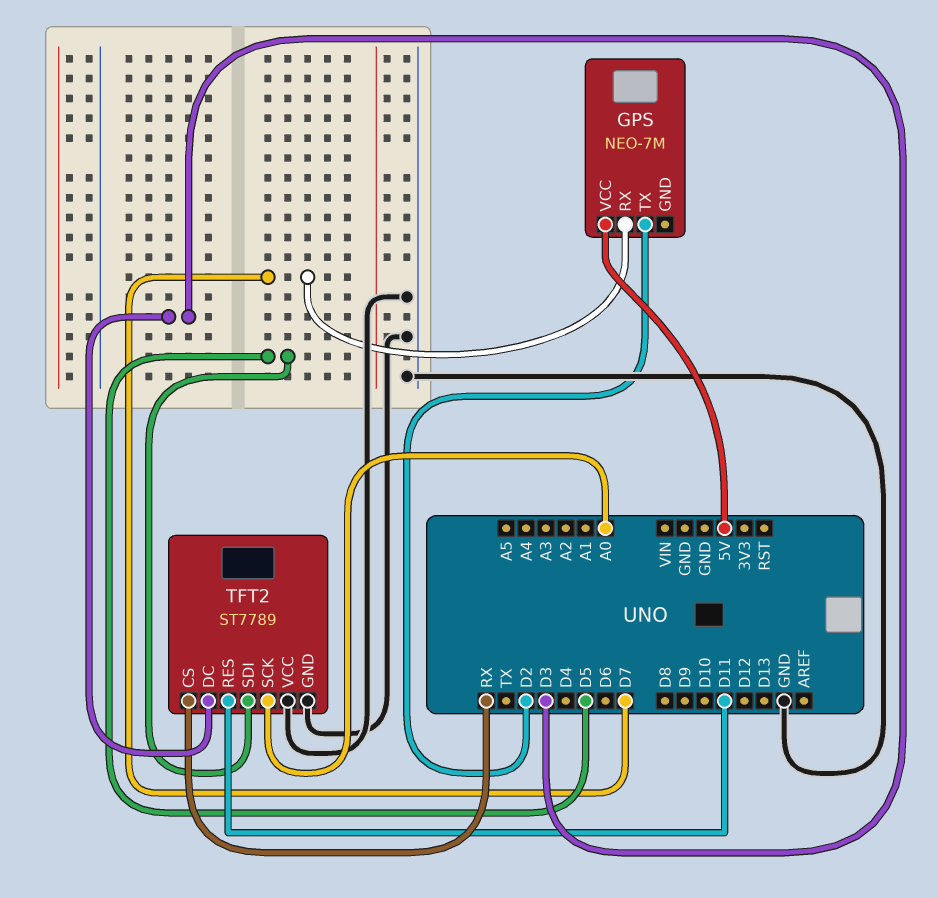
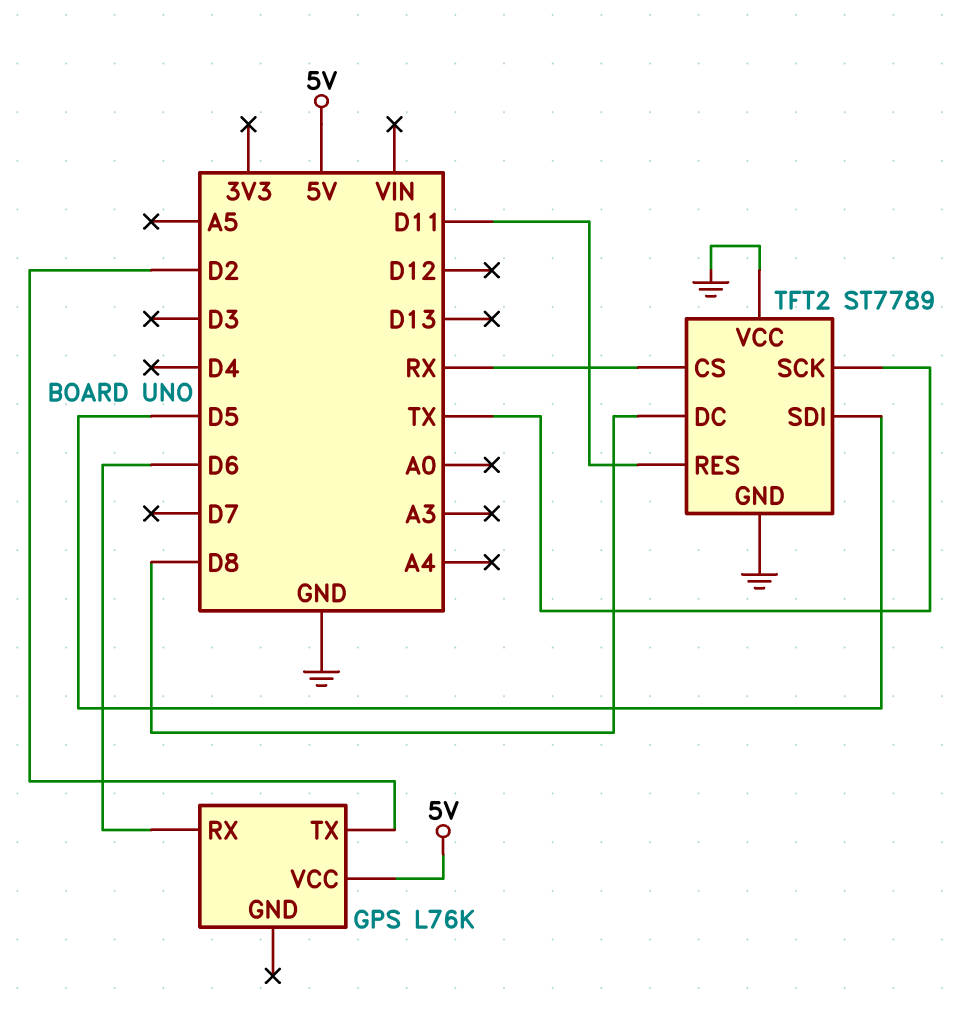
GPS: NEO-7M -> L76K
GPS pin RX: D7 -> D6
TFT2 pin DC: D3 -> D8
TFT2 pin SCK: A0 -> TX

